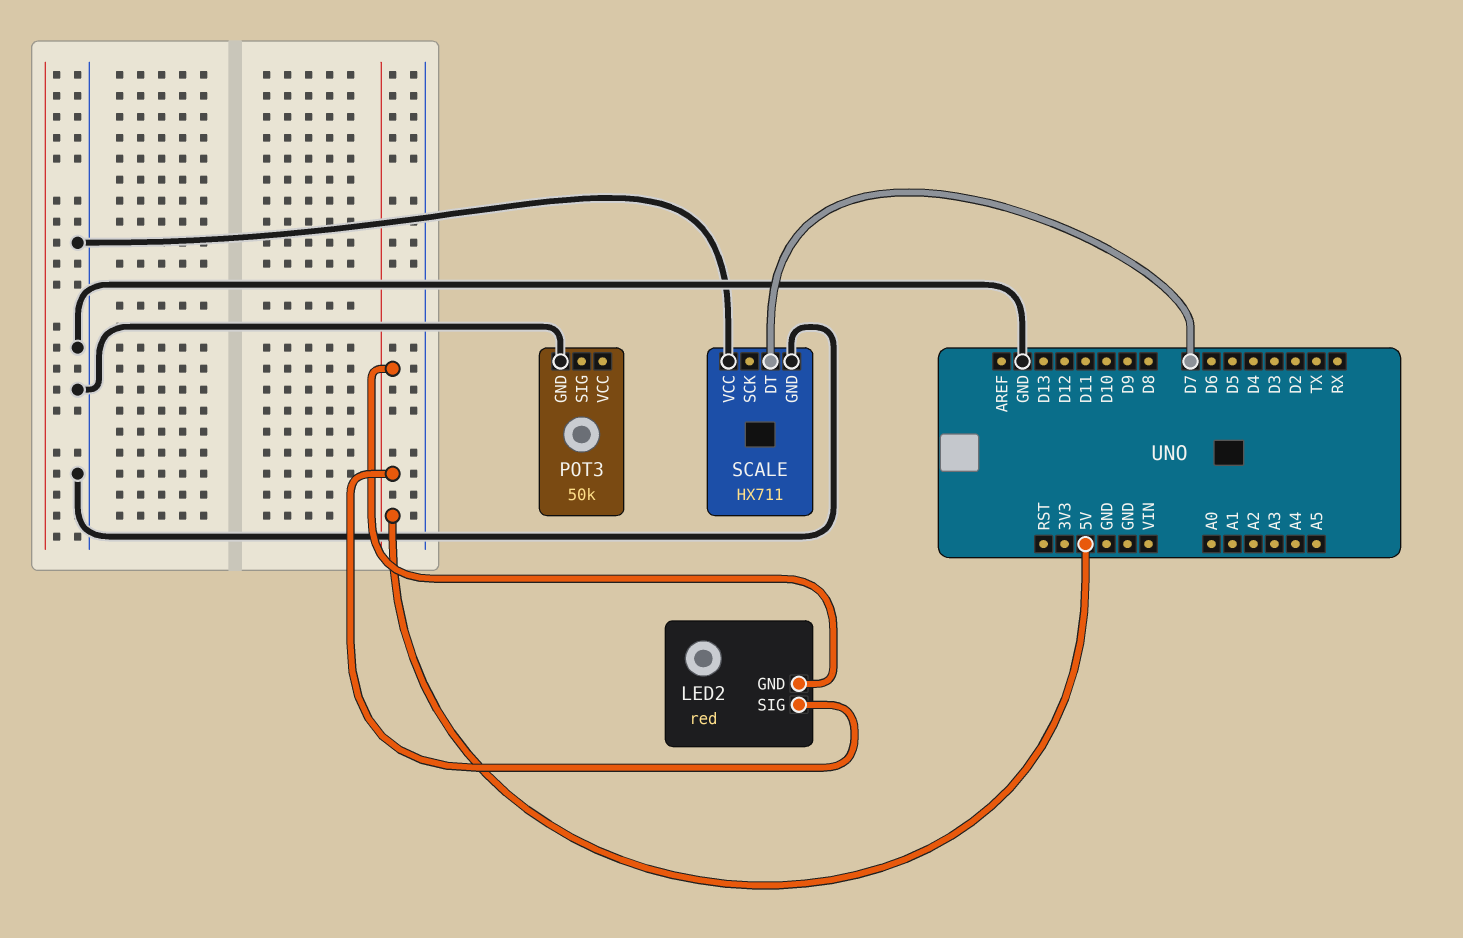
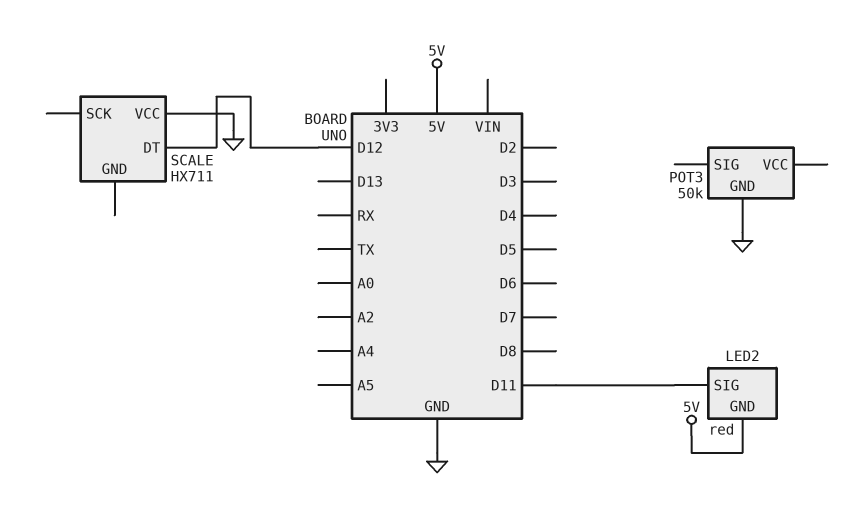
LED2 pin SIG: 5V -> D11
SCALE pin DT: D7 -> D12
SCALE pin GND: GND -> none

